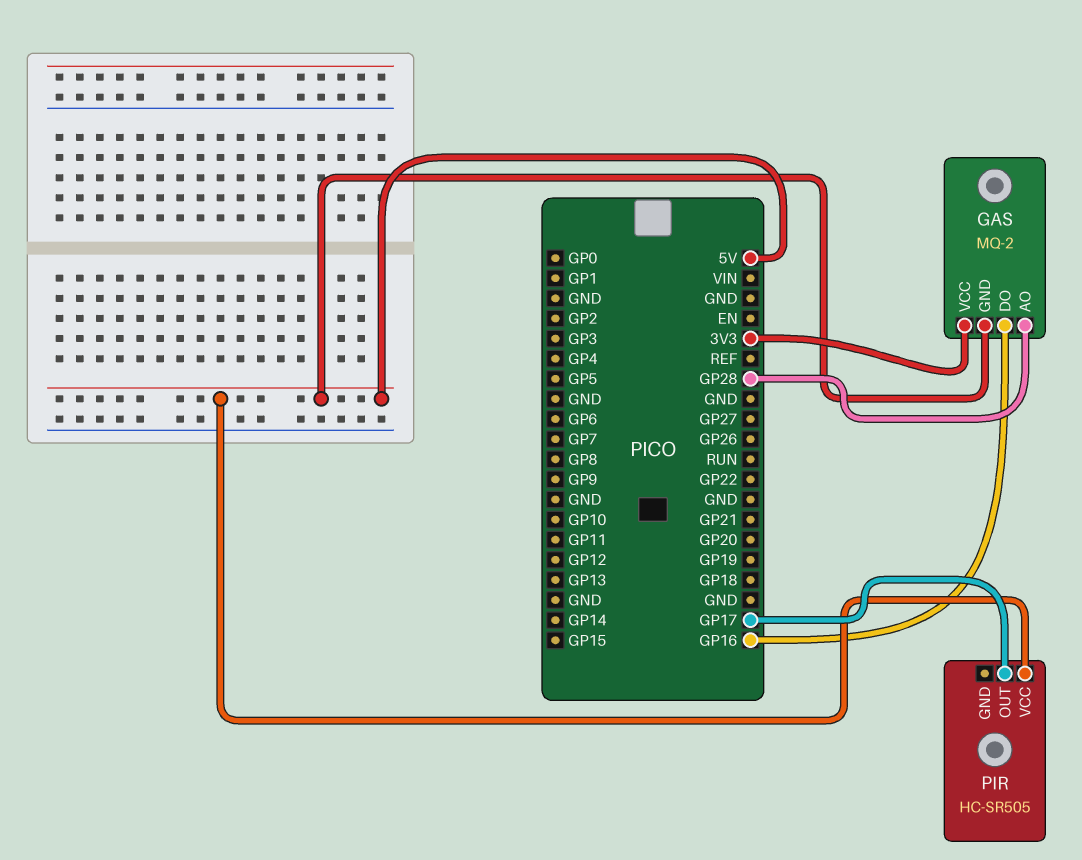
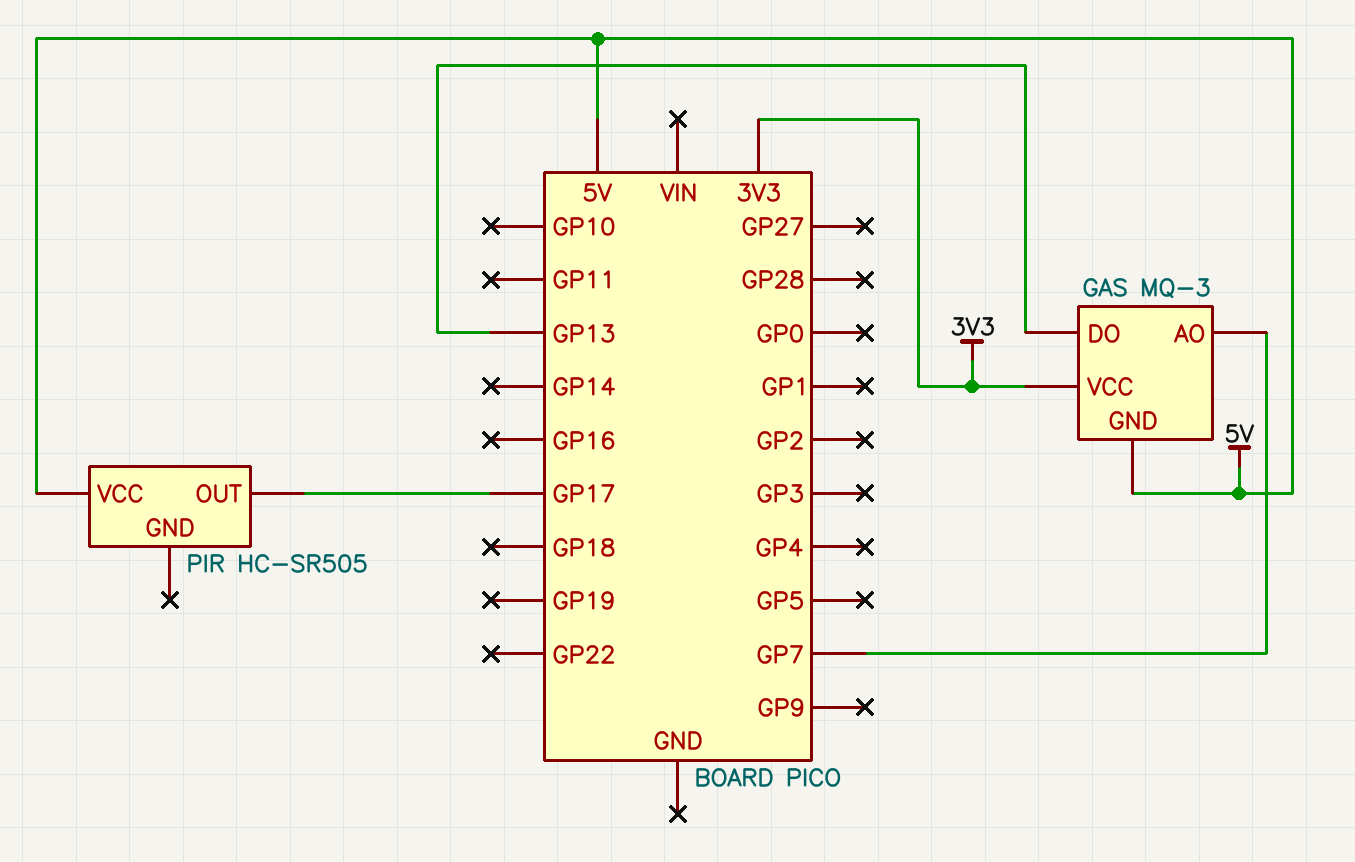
GAS: MQ-2 -> MQ-3
GAS pin AO: GP28 -> GP7
GAS pin DO: GP16 -> GP13

